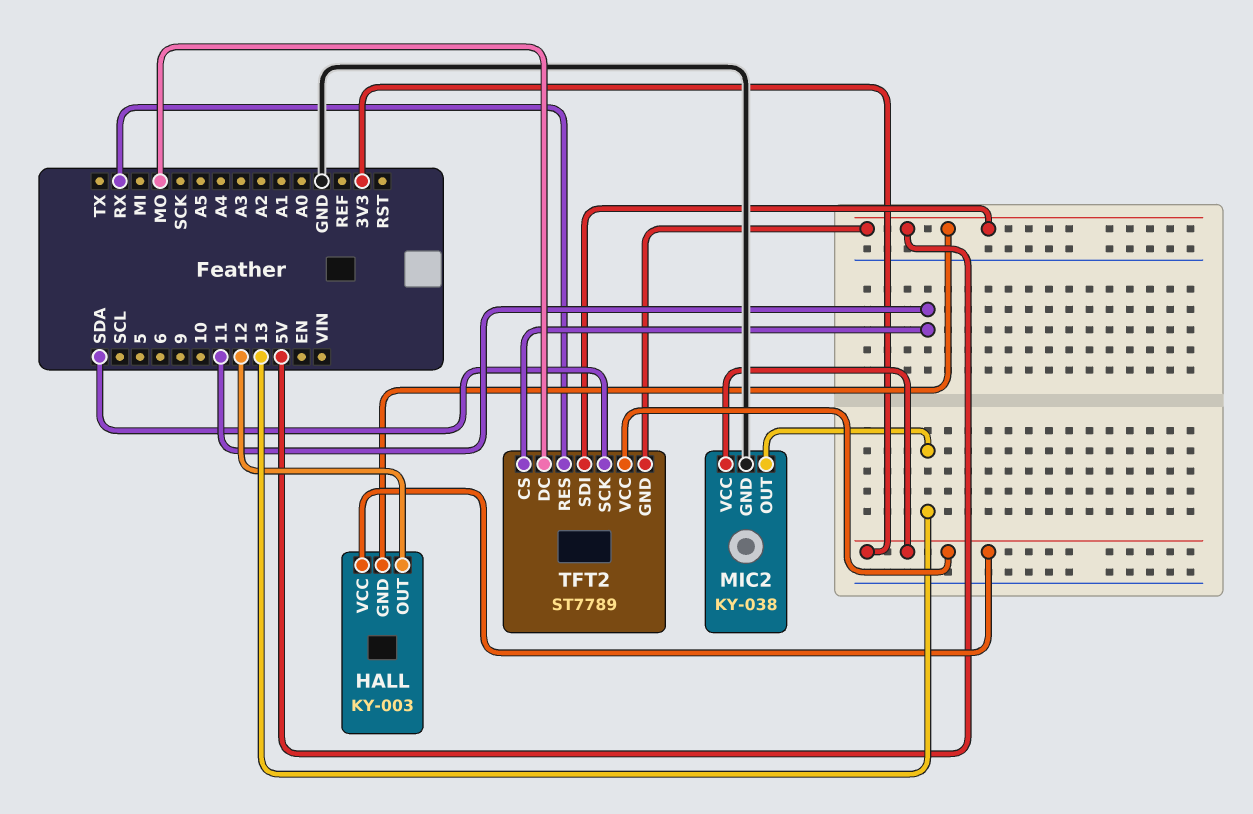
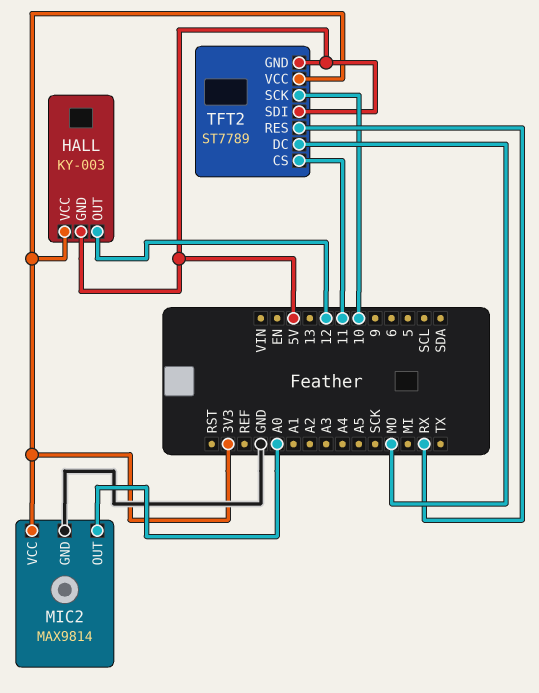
MIC2: KY-038 -> MAX9814
MIC2 pin OUT: 13 -> A0
TFT2 pin SCK: SDA -> 10

